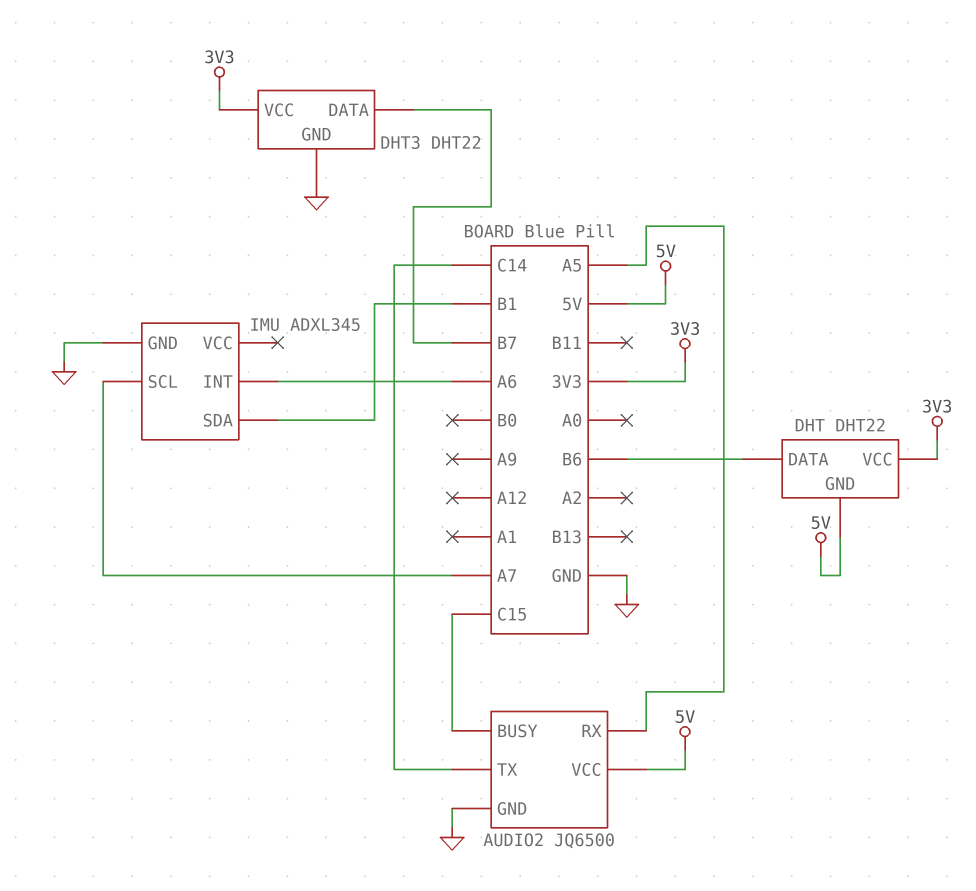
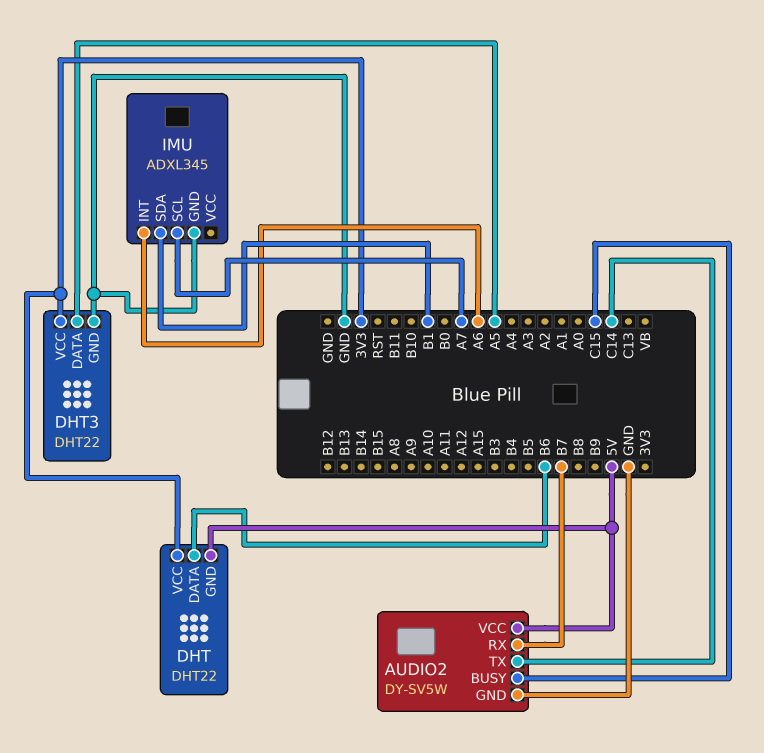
AUDIO2: JQ6500 -> DY-SV5W
AUDIO2 pin RX: A5 -> B7
DHT3 pin DATA: B7 -> A5

